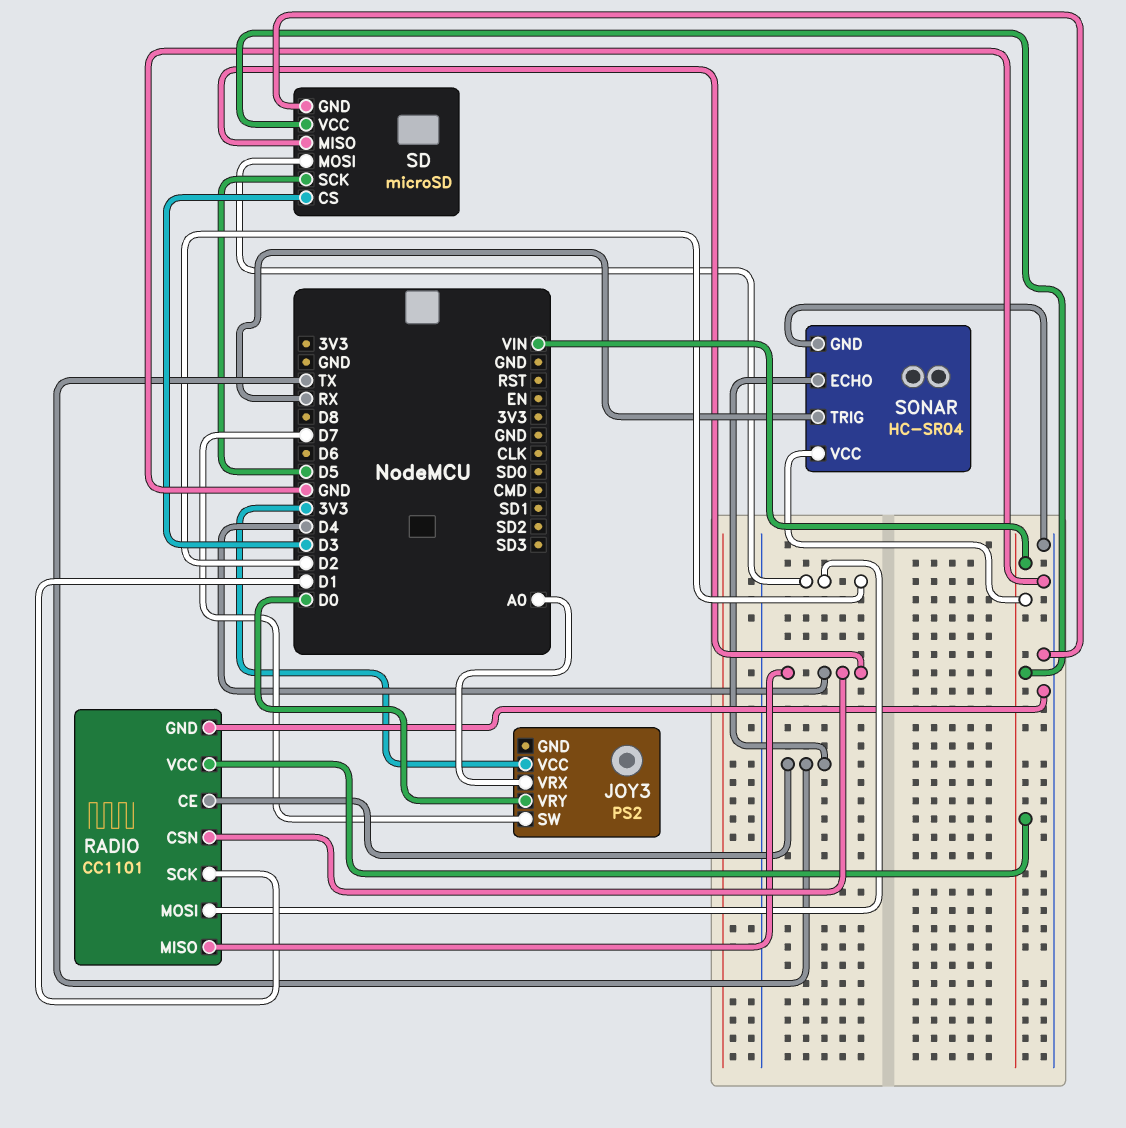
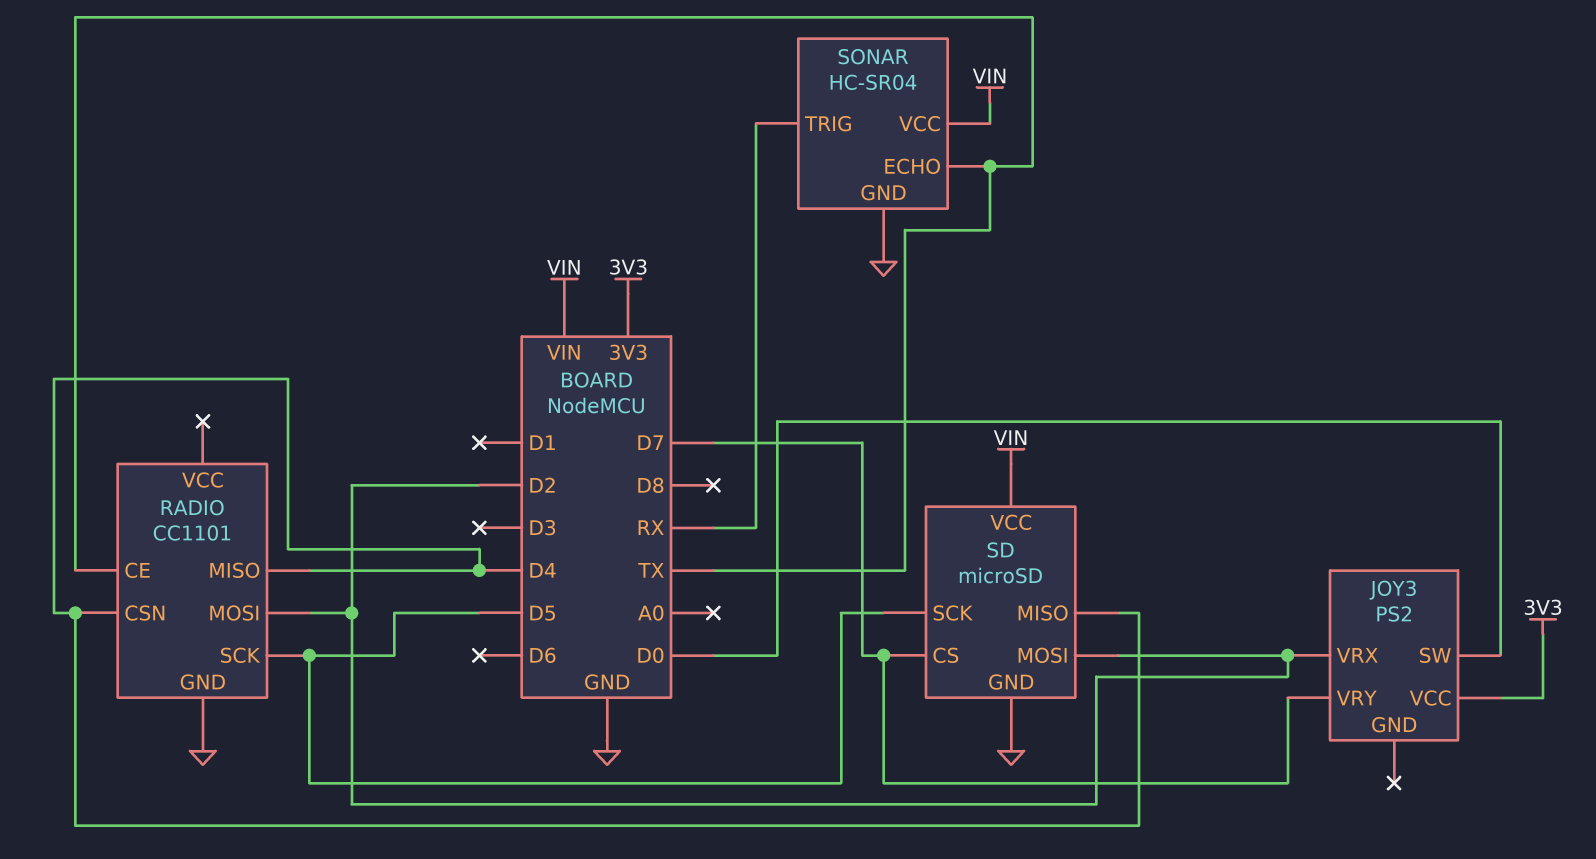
JOY3 pin SW: D7 -> D0
JOY3 pin VRX: A0 -> D2
JOY3 pin VRY: D0 -> D7
RADIO pin SCK: D1 -> D5
RADIO pin VCC: VIN -> none
SD pin CS: D3 -> D7

